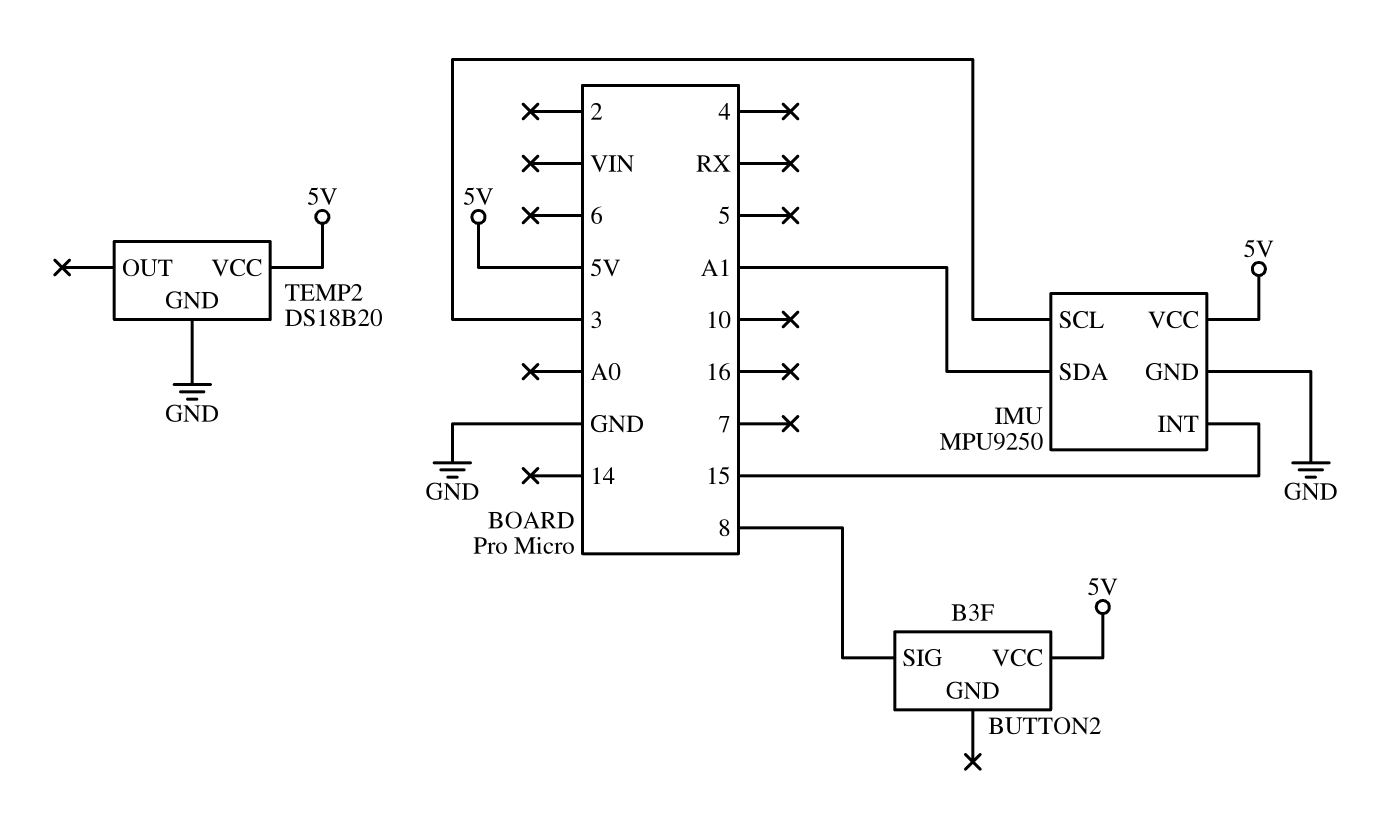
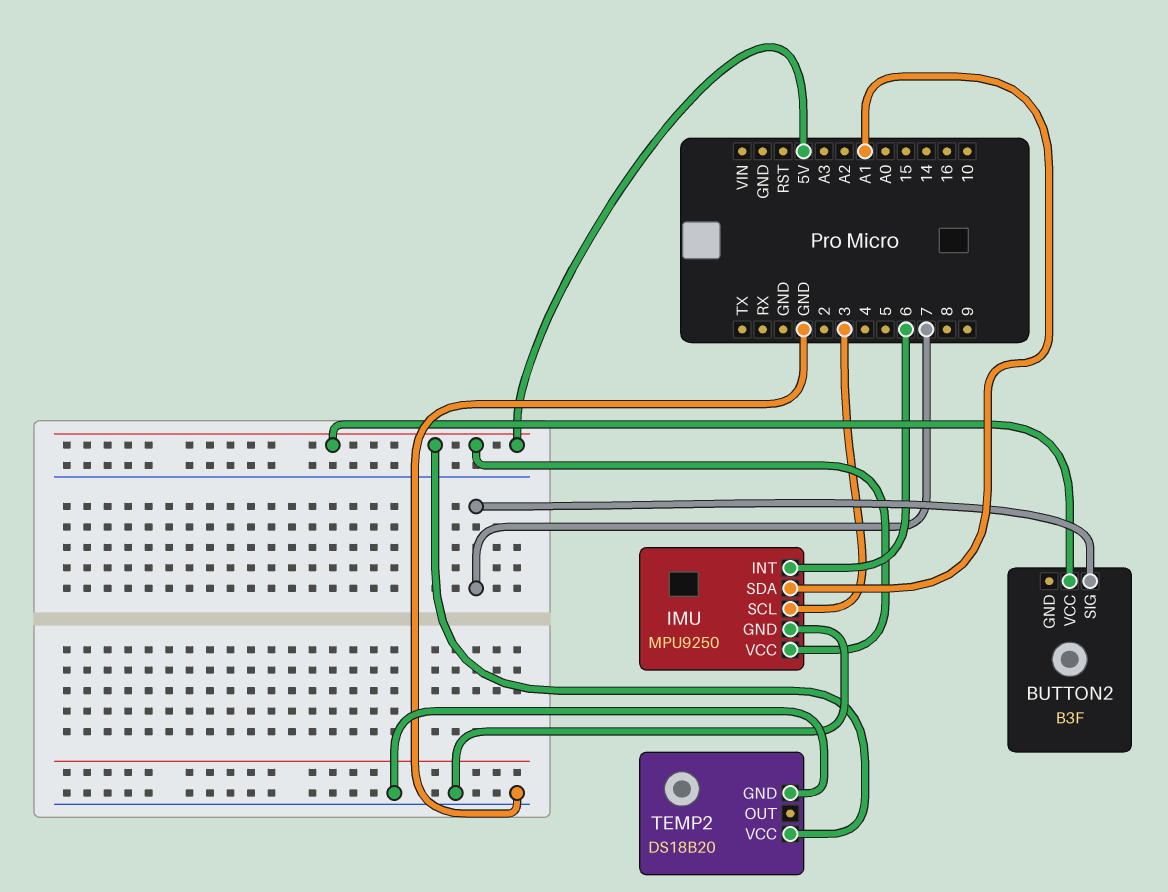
BUTTON2 pin SIG: 8 -> 7
IMU pin INT: 15 -> 6

